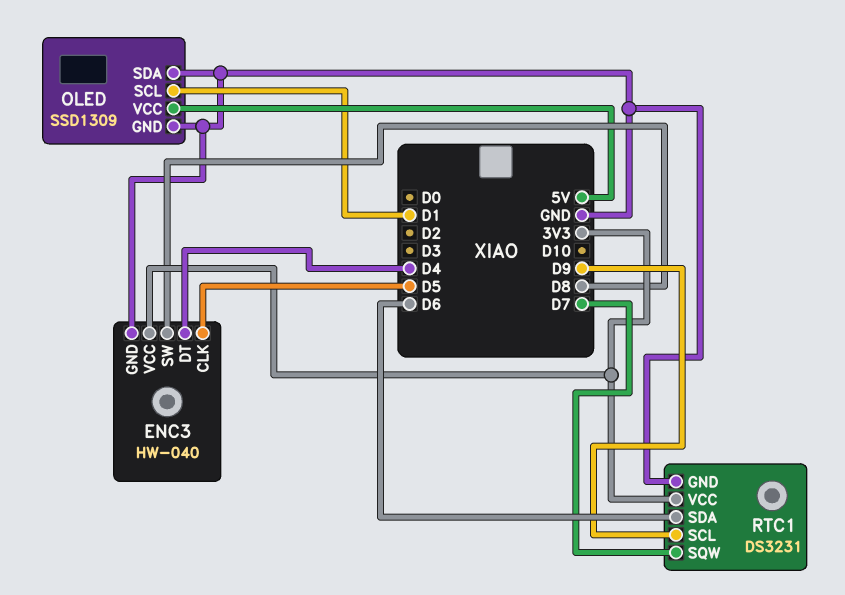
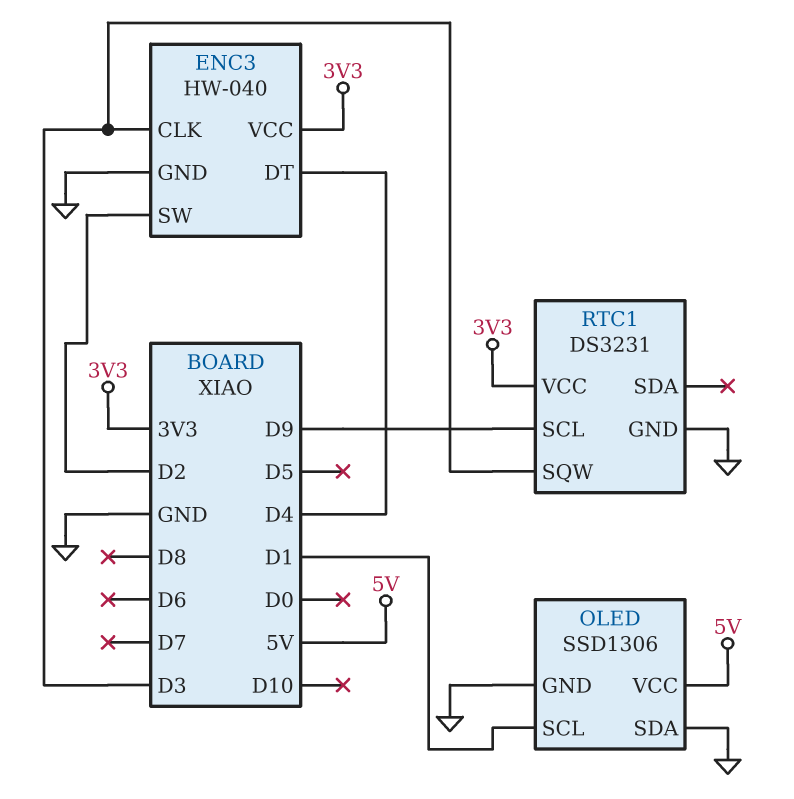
ENC3 pin CLK: D5 -> D3
ENC3 pin SW: D8 -> D2
OLED: SSD1309 -> SSD1306
RTC1 pin SDA: D6 -> none
RTC1 pin SQW: D7 -> D3

